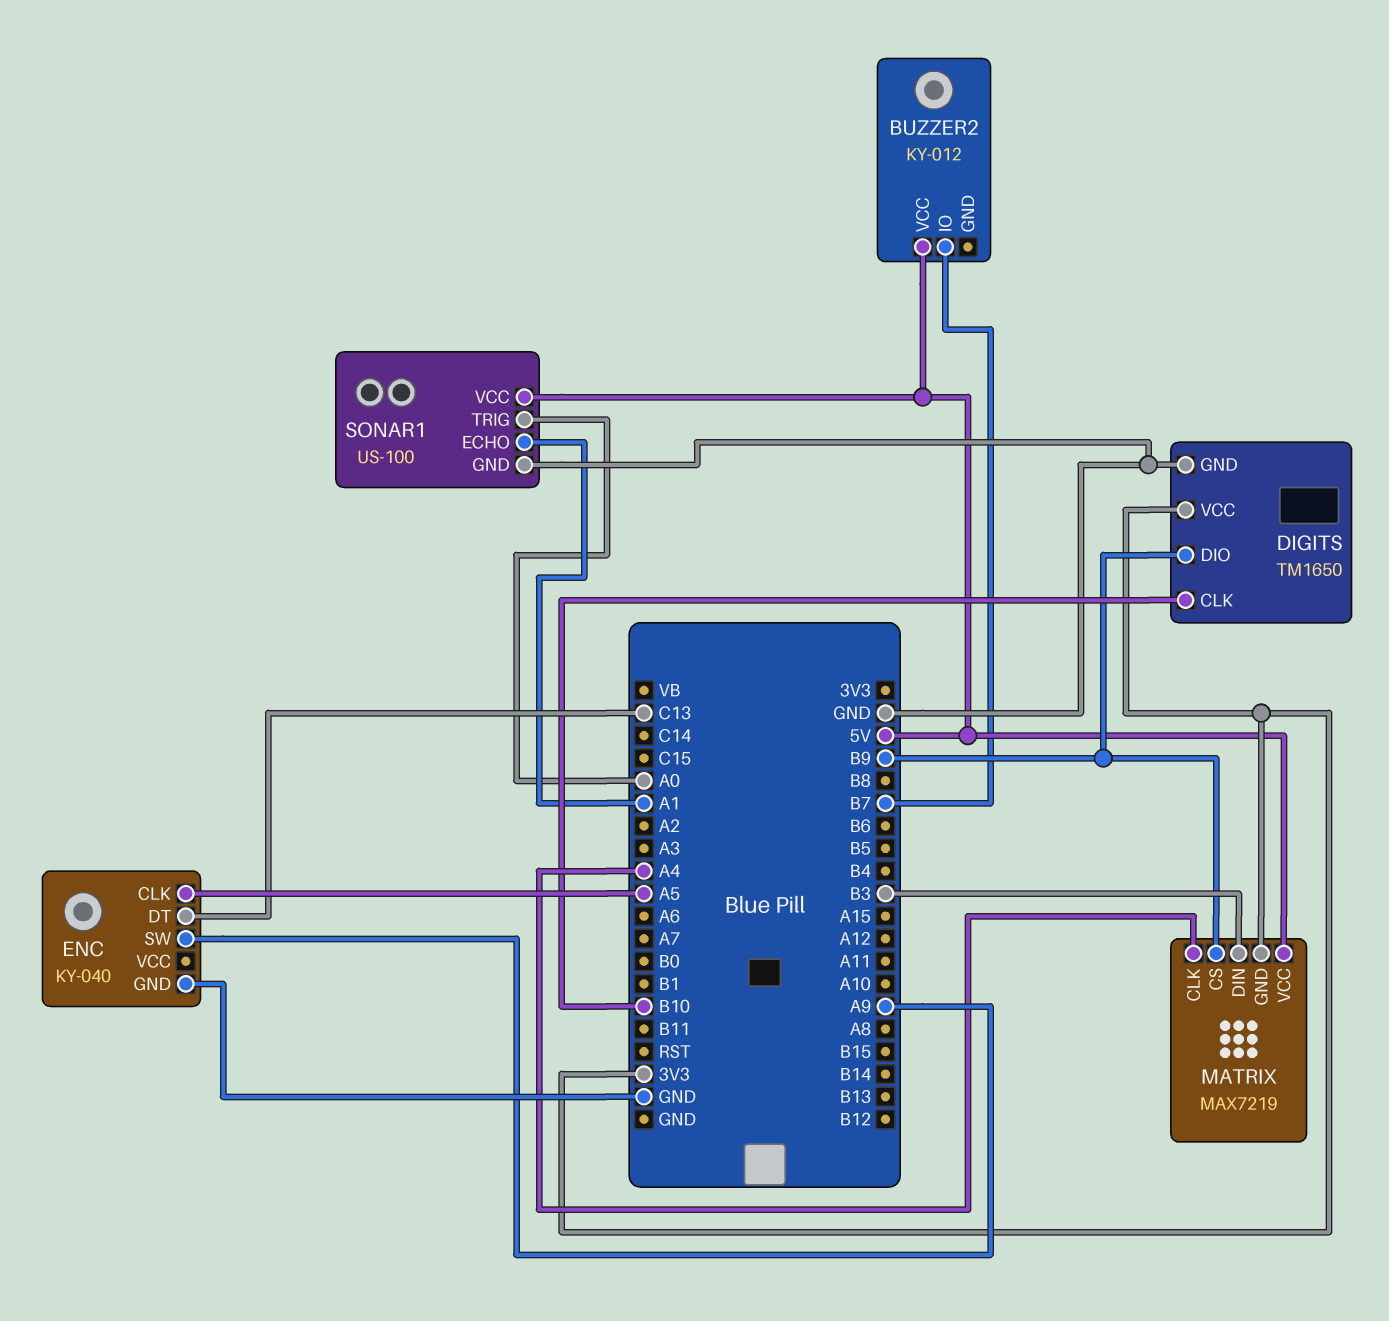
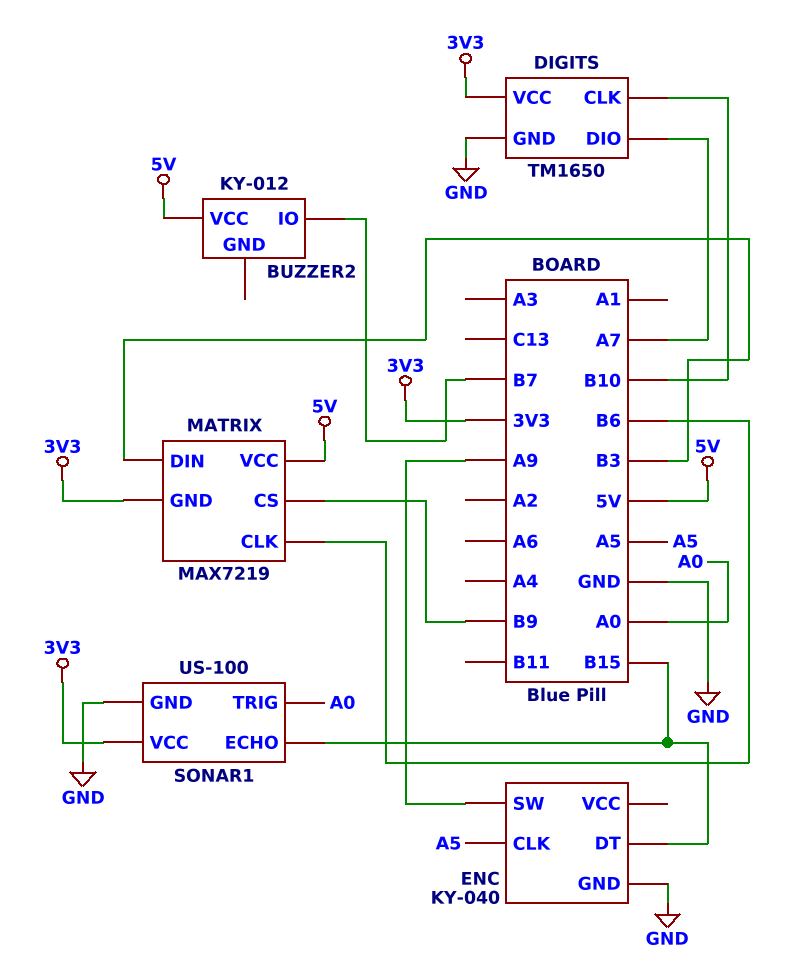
DIGITS pin DIO: B9 -> A7
ENC pin DT: C13 -> B15
MATRIX pin CLK: A4 -> B6
SONAR1 pin ECHO: A1 -> B15
SONAR1 pin VCC: 5V -> 3V3

